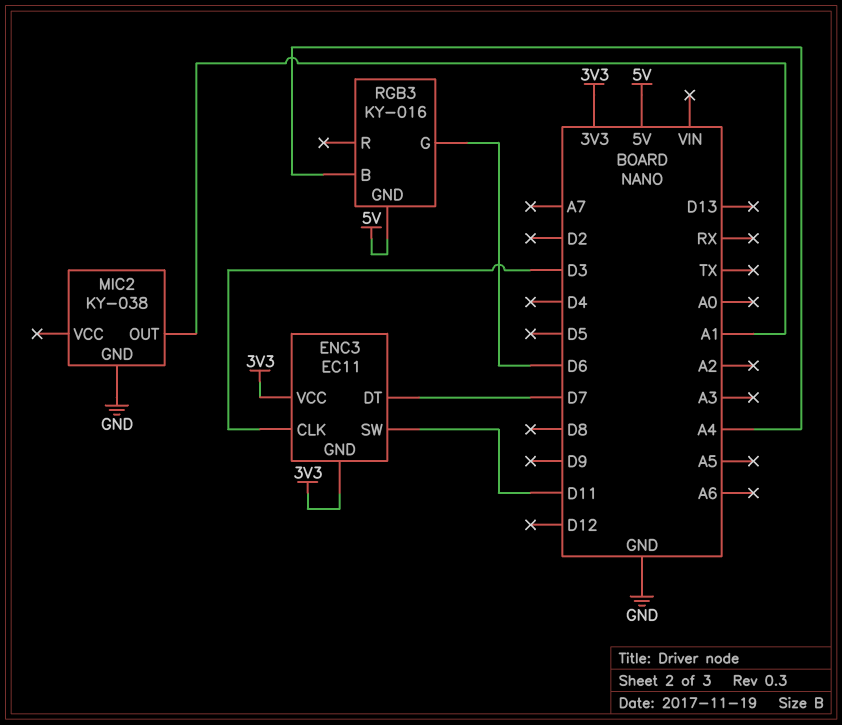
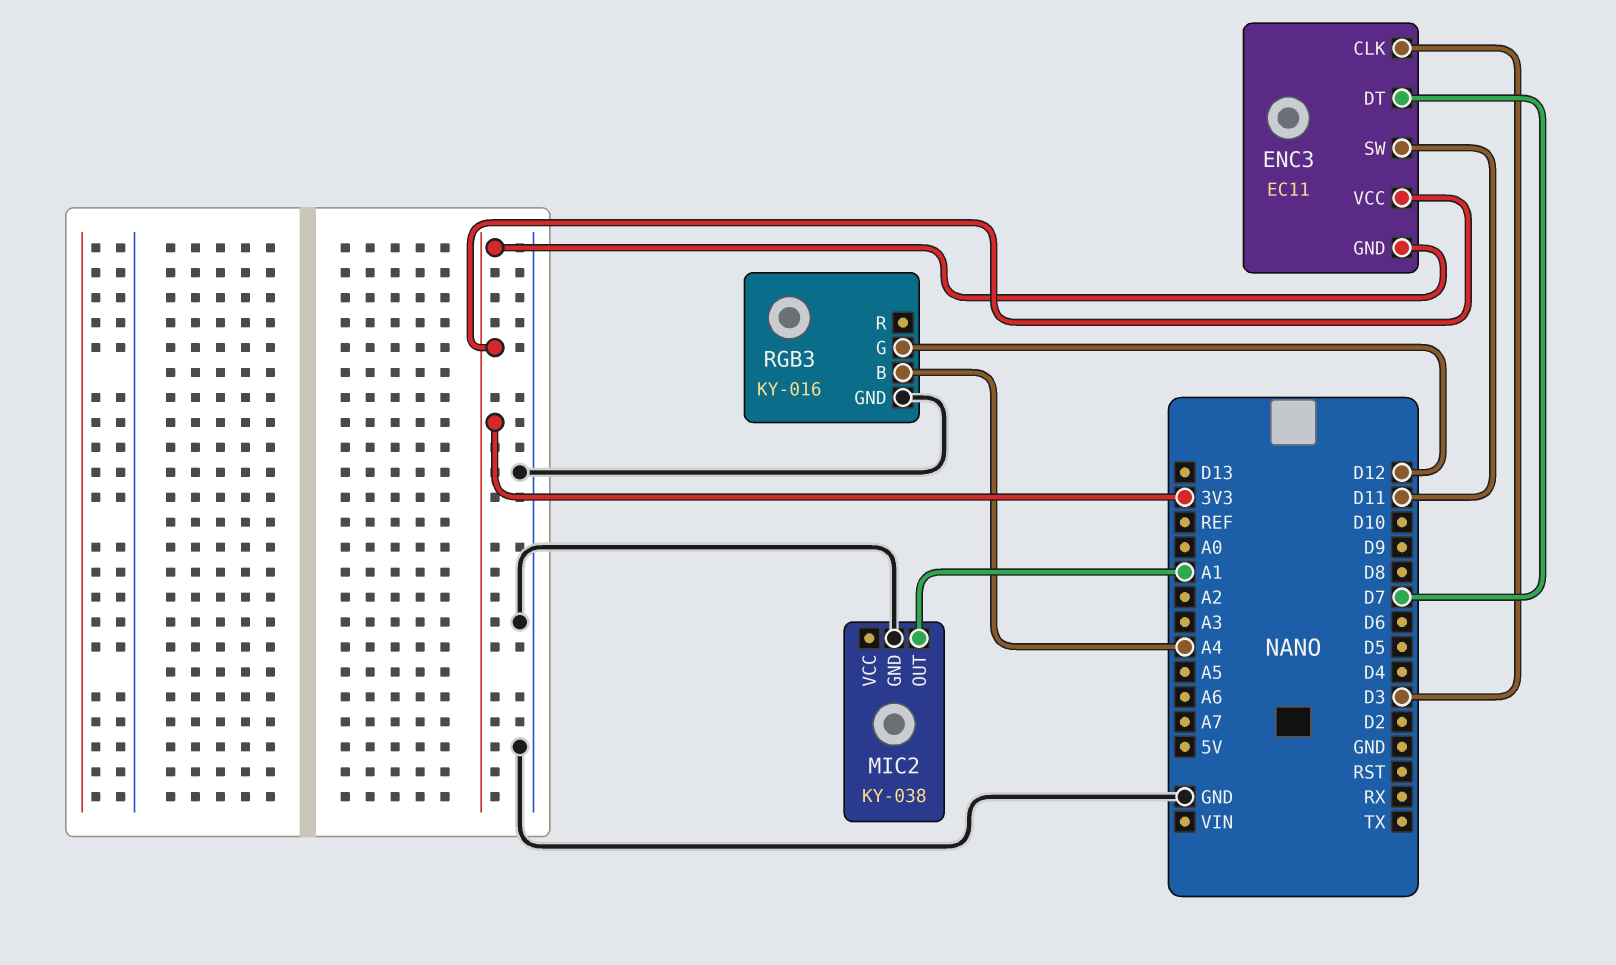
RGB3 pin G: D6 -> D12
RGB3 pin GND: 5V -> GND

